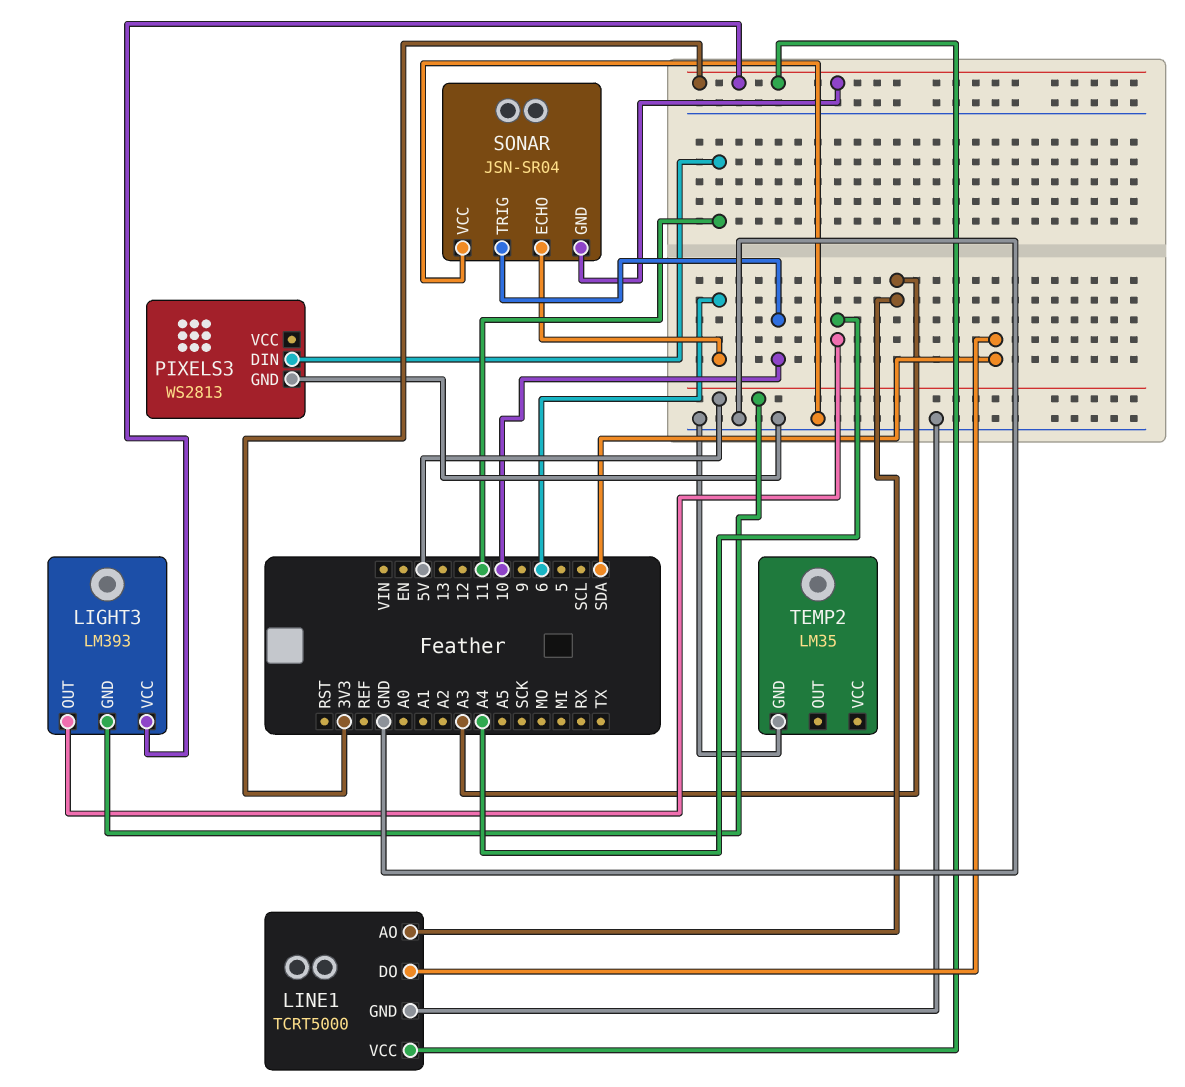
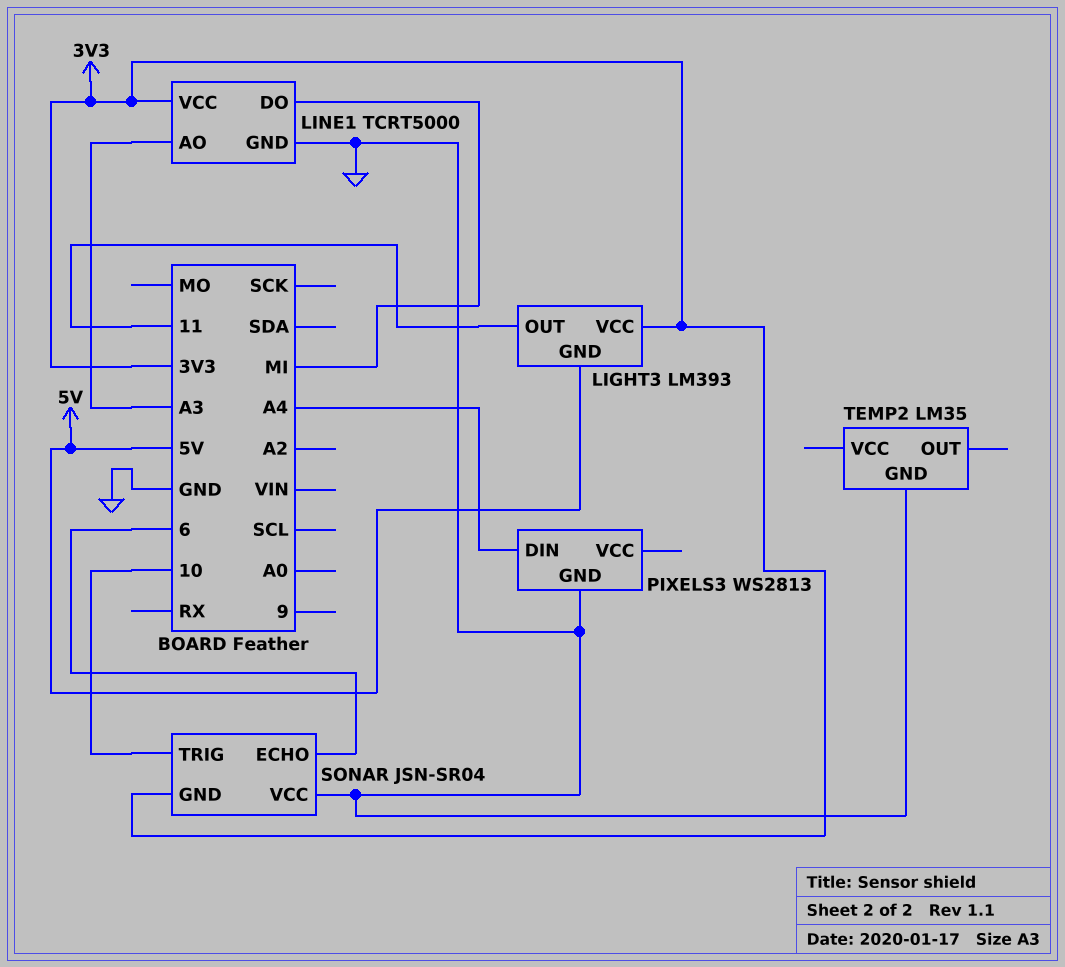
LIGHT3 pin OUT: A4 -> 11
LINE1 pin DO: SDA -> MI
PIXELS3 pin DIN: 11 -> A4

